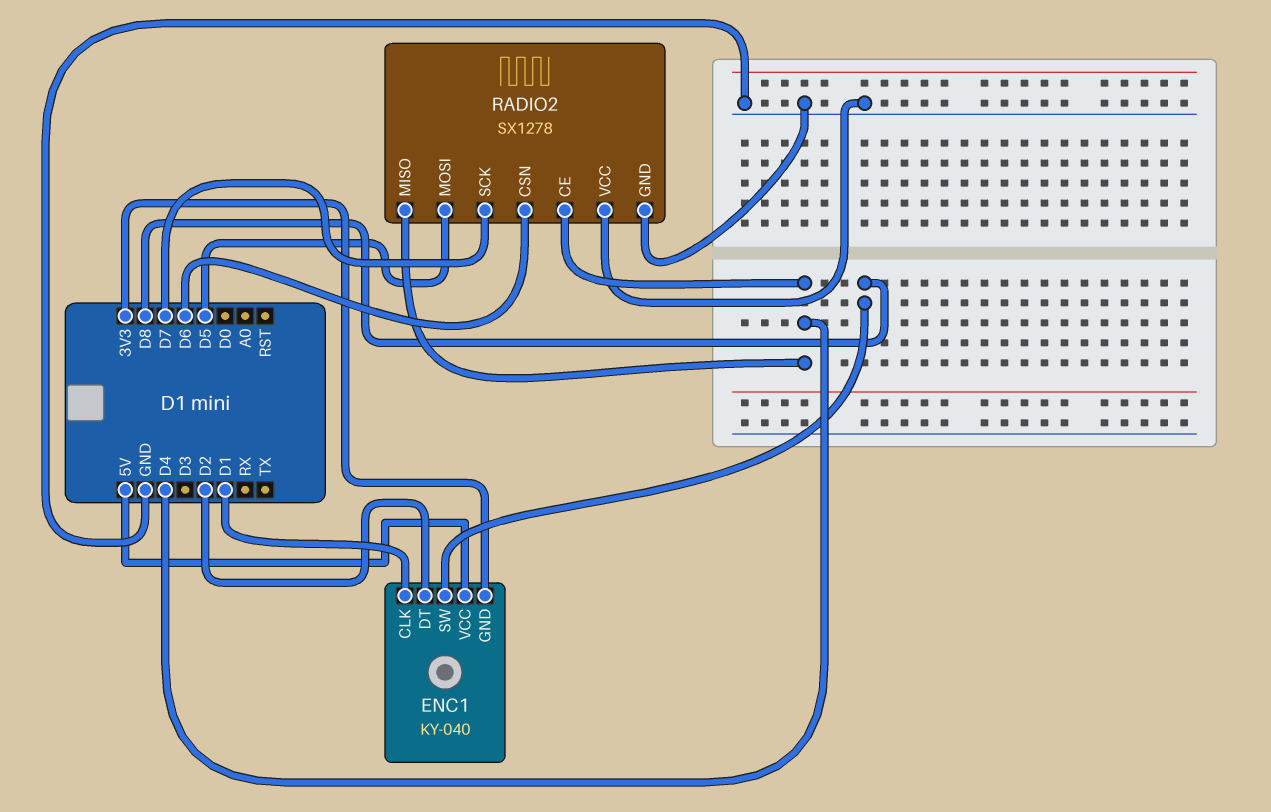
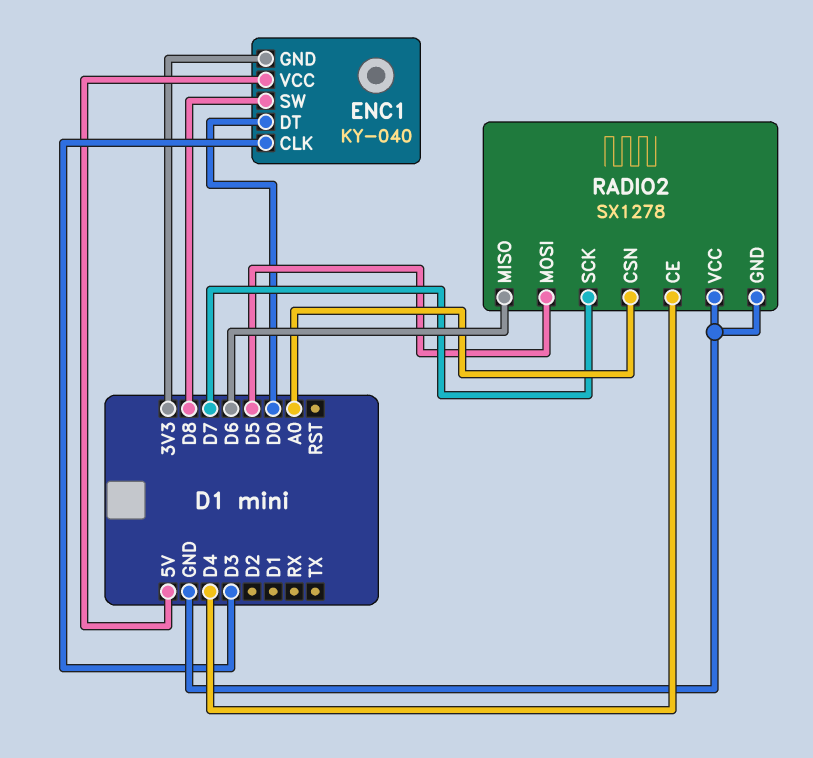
ENC1 pin CLK: D1 -> D3
ENC1 pin DT: D2 -> D0
RADIO2 pin CSN: D6 -> A0
RADIO2 pin MISO: D4 -> D6

